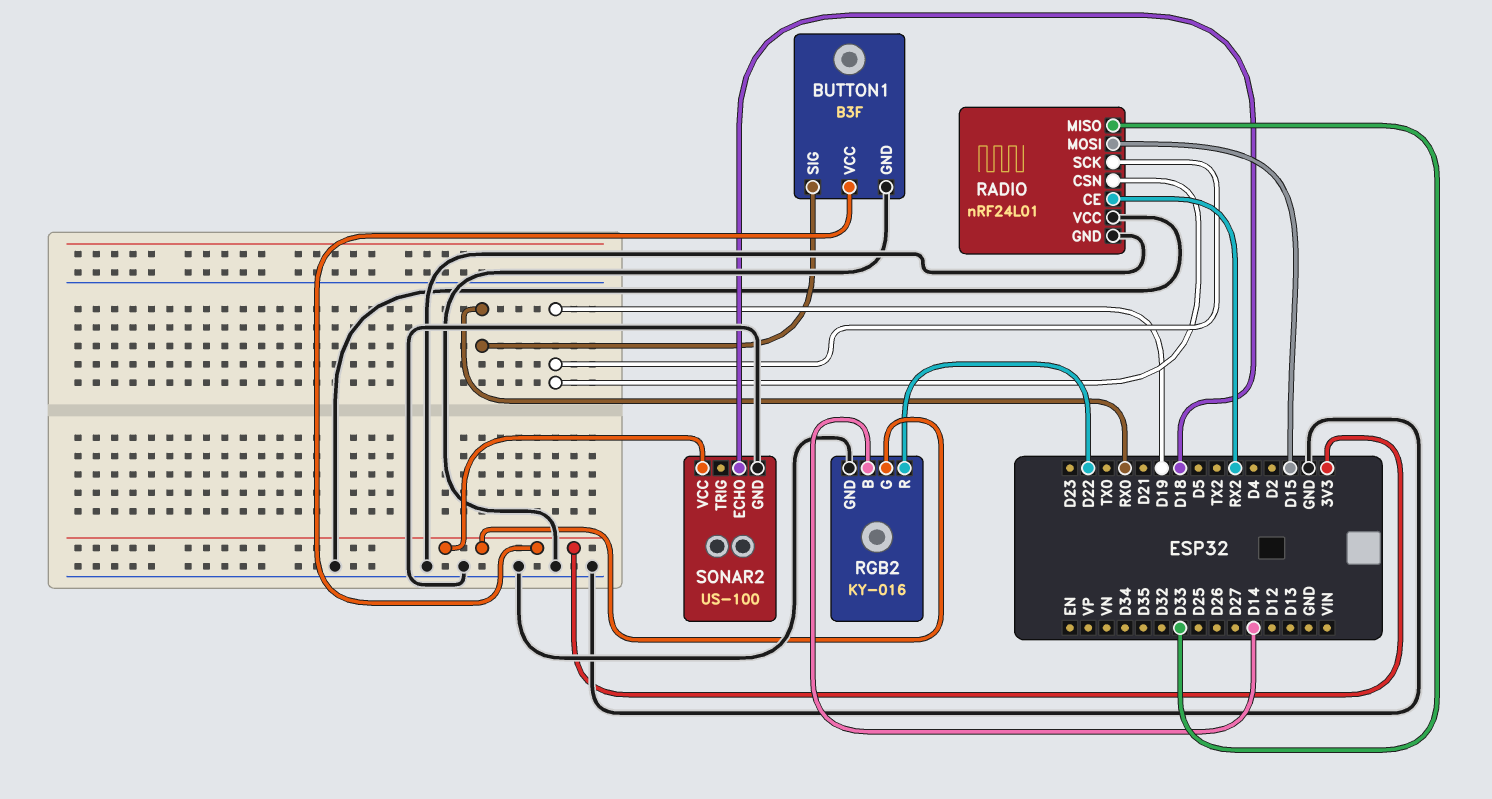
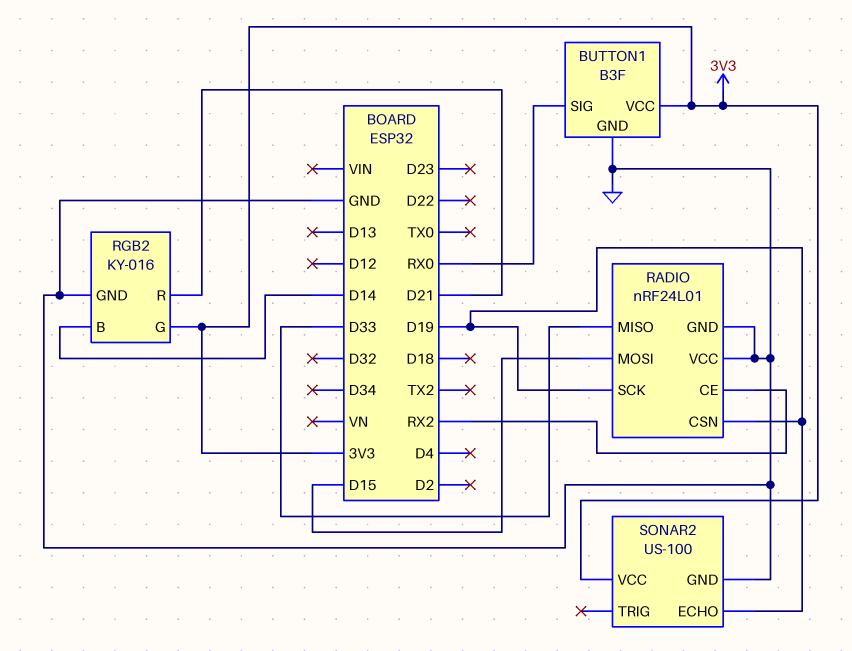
RGB2 pin R: D22 -> D21
SONAR2 pin ECHO: D18 -> D19

